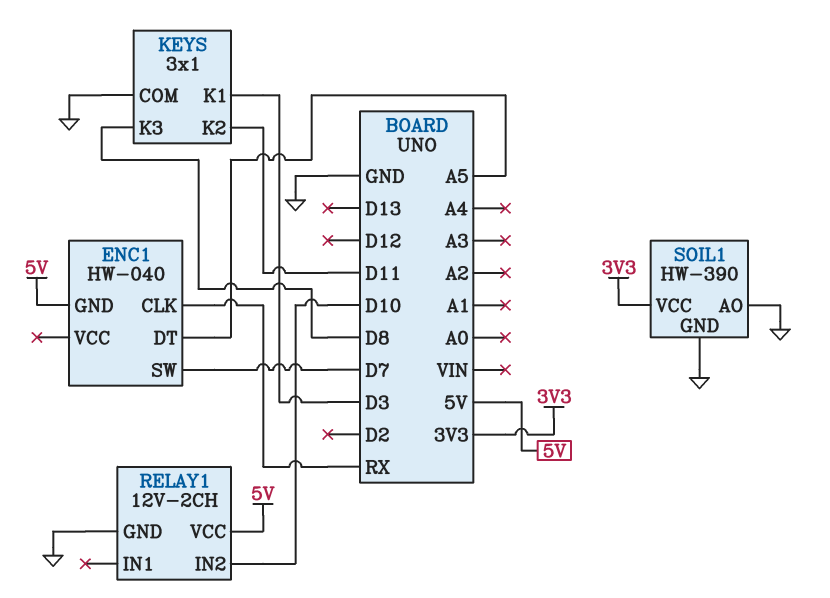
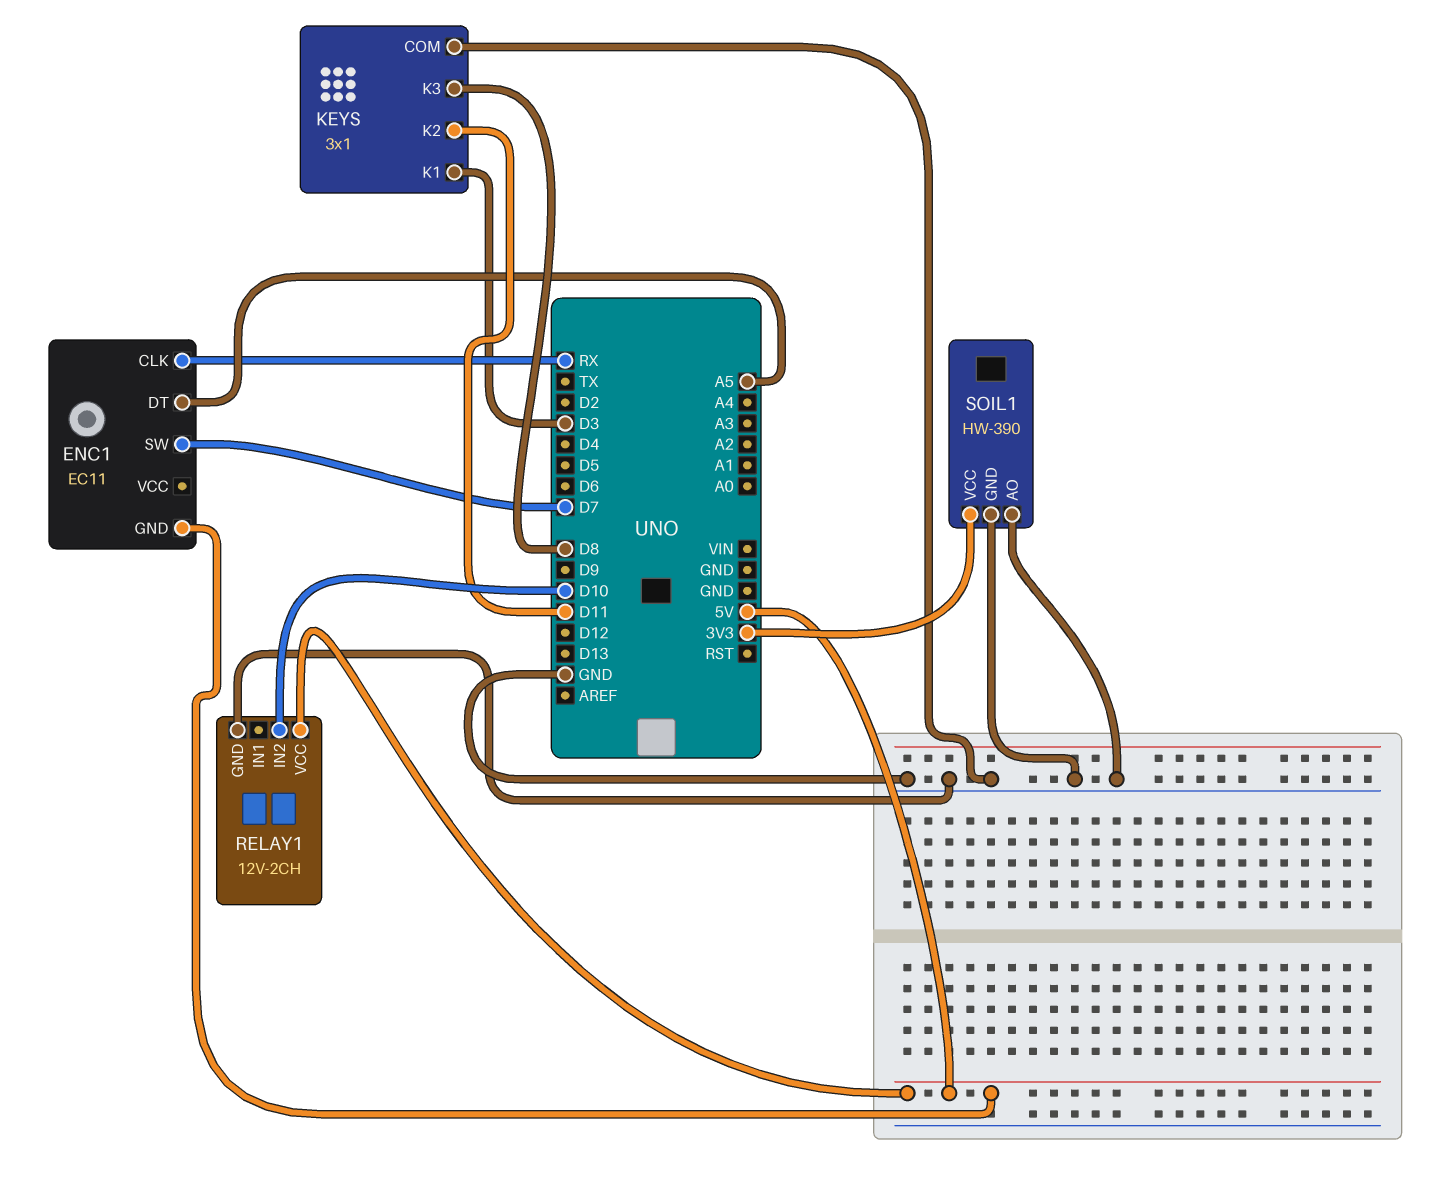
ENC1: HW-040 -> EC11

